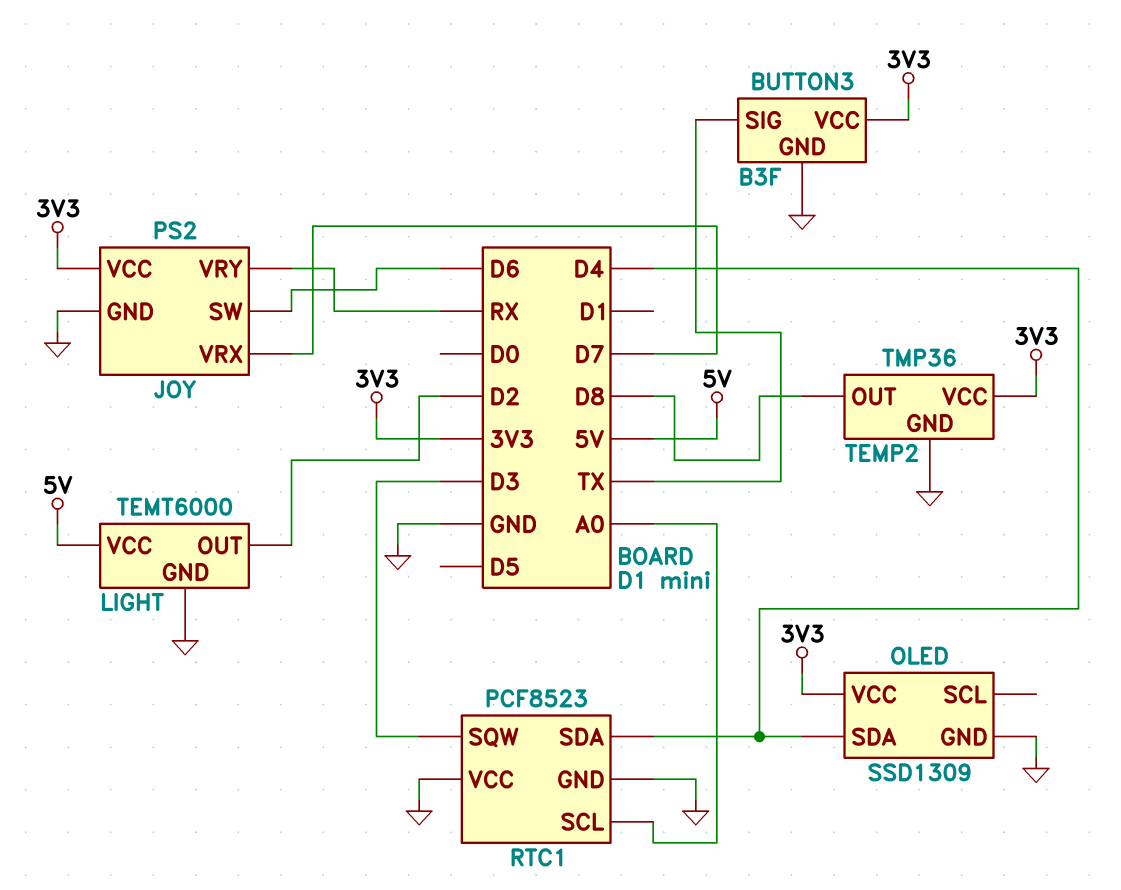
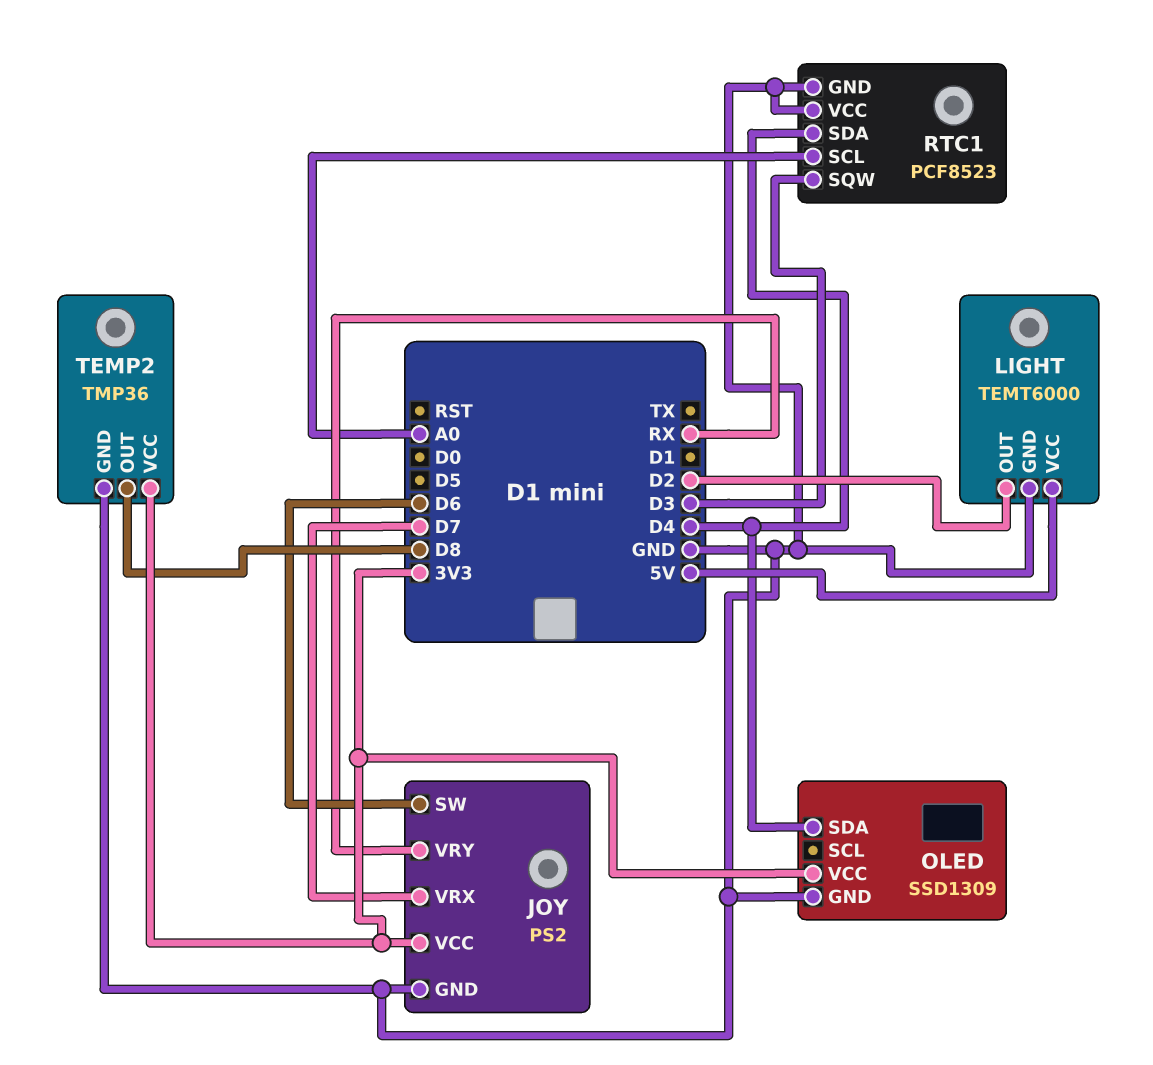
BUTTON3: B3F -> none
BUTTON3 pin GND: GND -> none
BUTTON3 pin SIG: TX -> none
BUTTON3 pin VCC: 3V3 -> none

